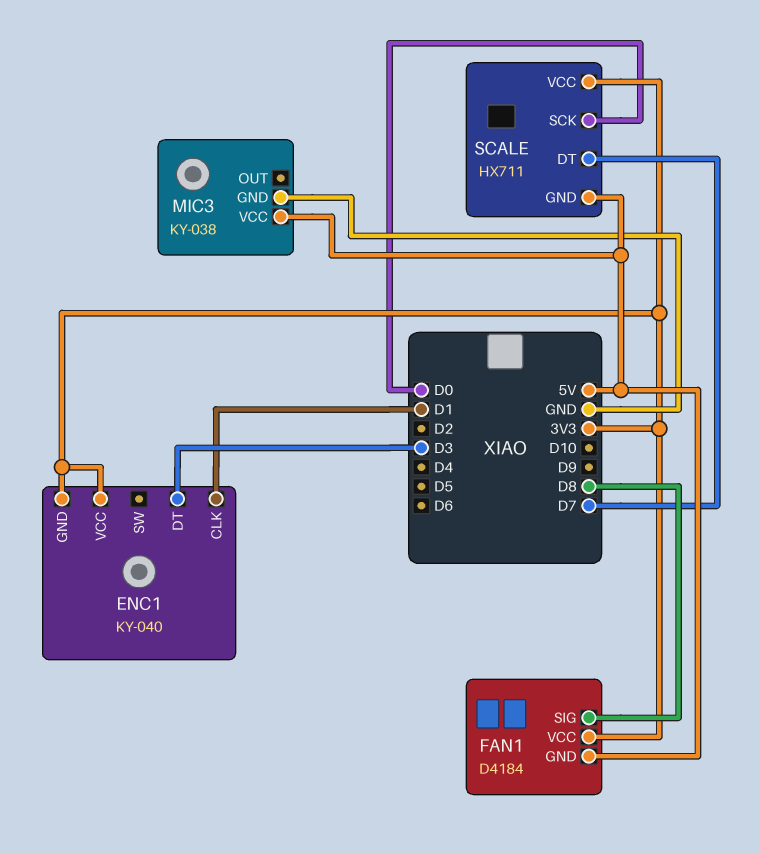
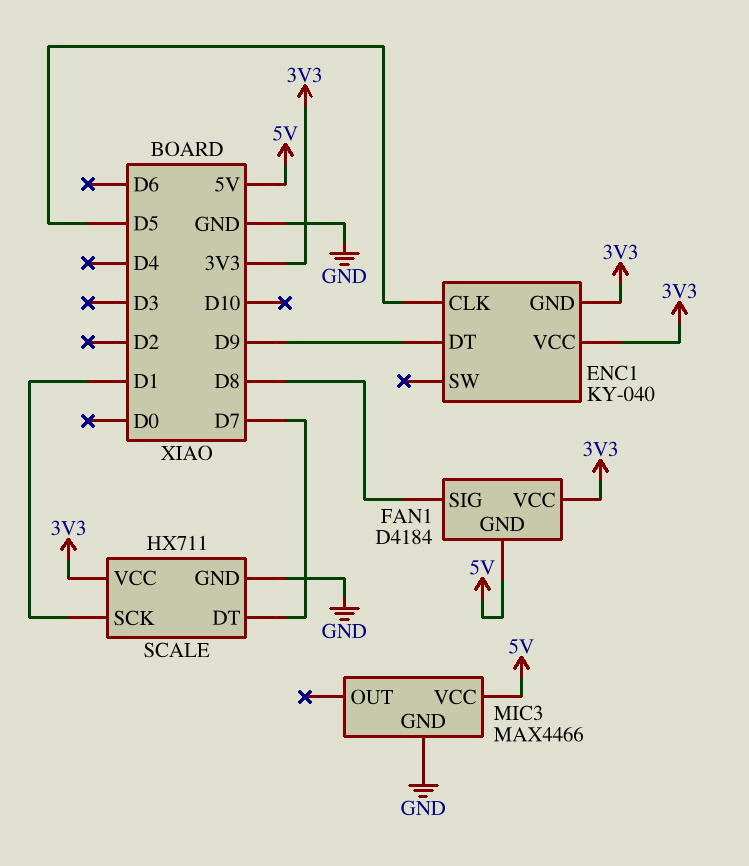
ENC1 pin CLK: D1 -> D5
ENC1 pin DT: D3 -> D9
MIC3: KY-038 -> MAX4466
SCALE pin GND: 5V -> GND
SCALE pin SCK: D0 -> D1

